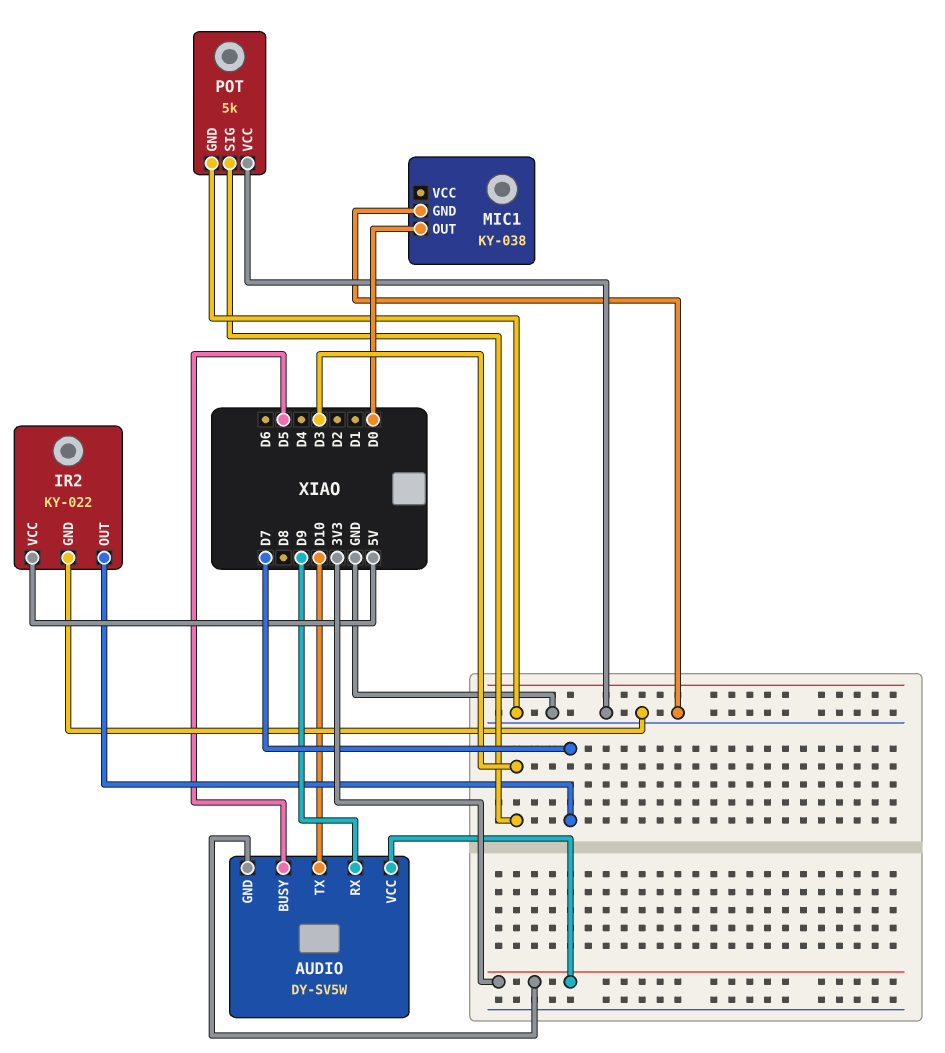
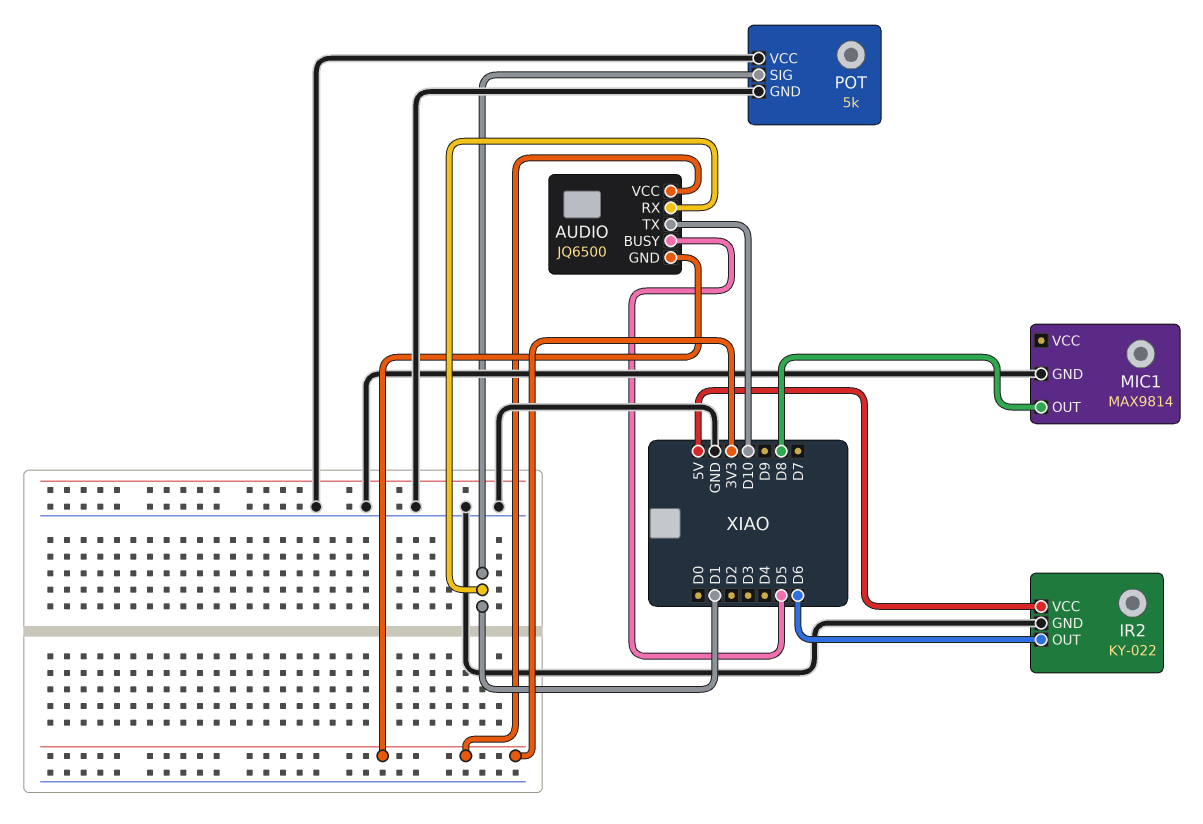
AUDIO: DY-SV5W -> JQ6500
AUDIO pin RX: D9 -> D1
IR2 pin OUT: D7 -> D6
MIC1: KY-038 -> MAX9814
MIC1 pin OUT: D0 -> D8
POT pin SIG: D3 -> D1

